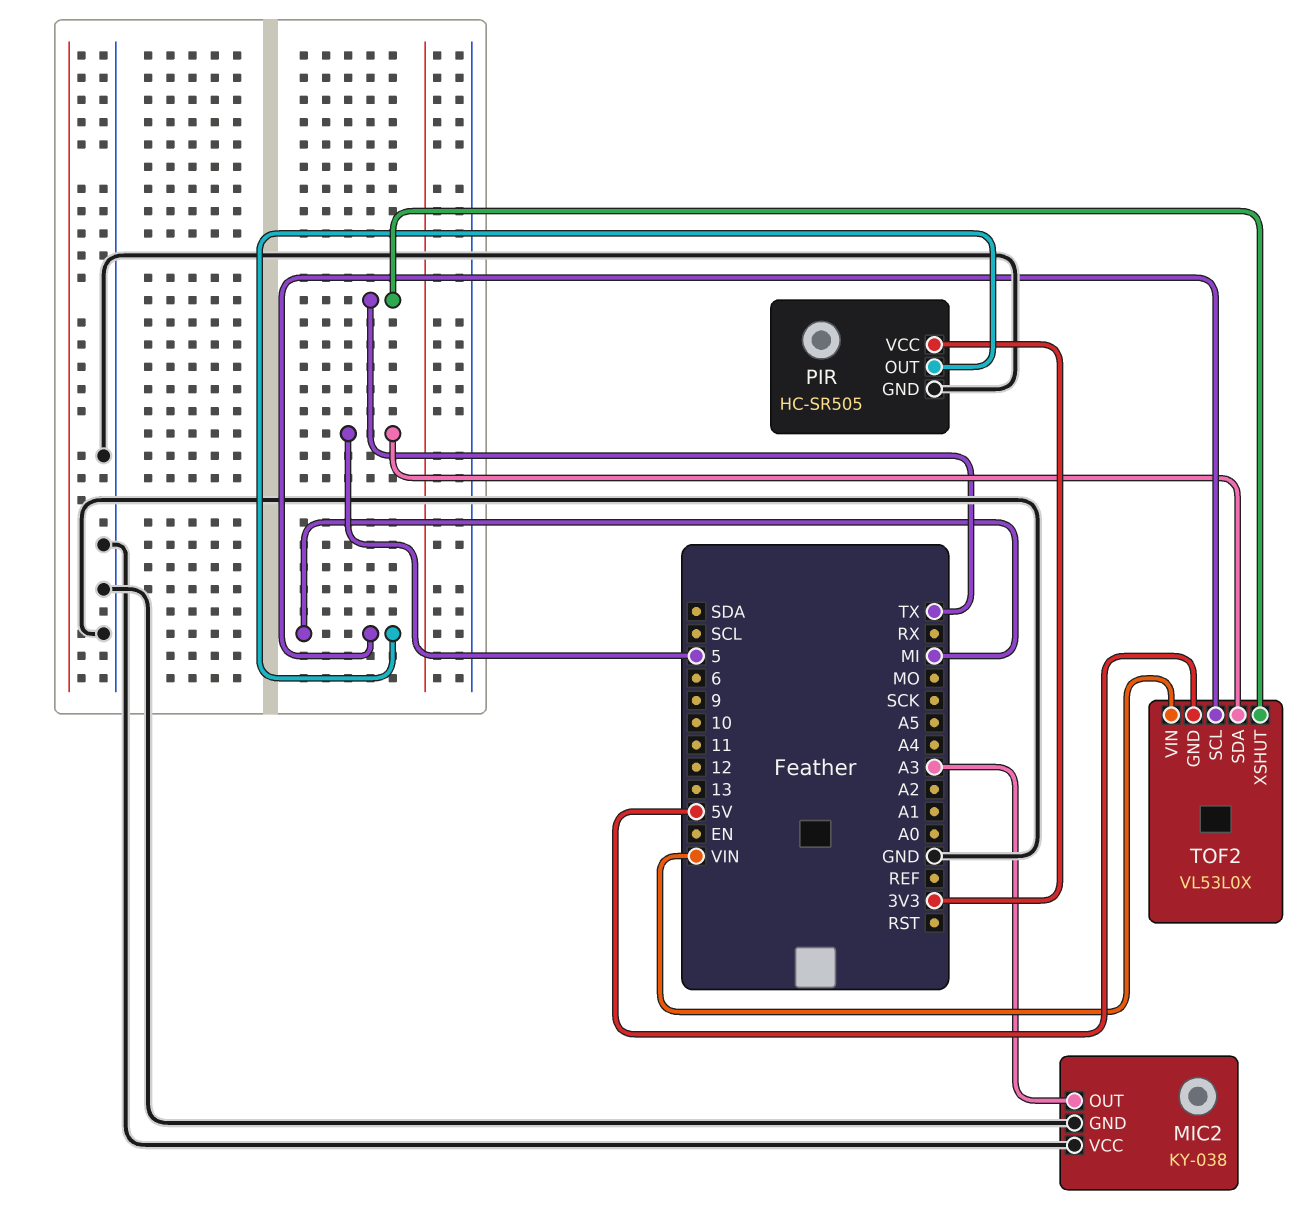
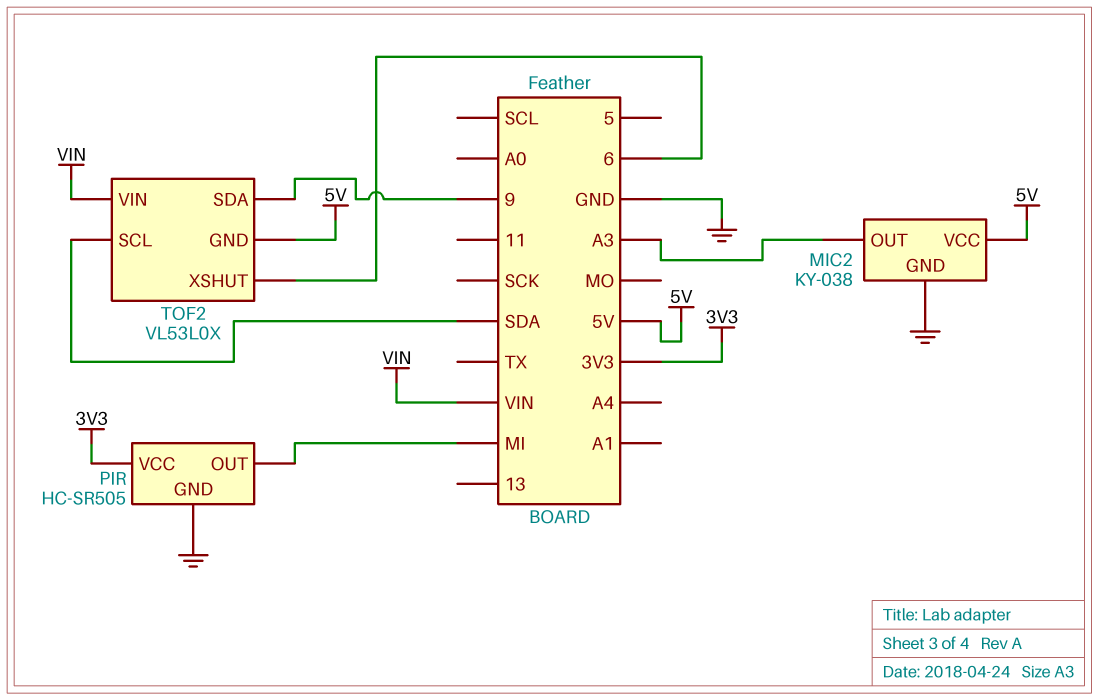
MIC2 pin VCC: GND -> 5V
TOF2 pin SCL: MI -> SDA
TOF2 pin SDA: 5 -> 9
TOF2 pin XSHUT: TX -> 6

